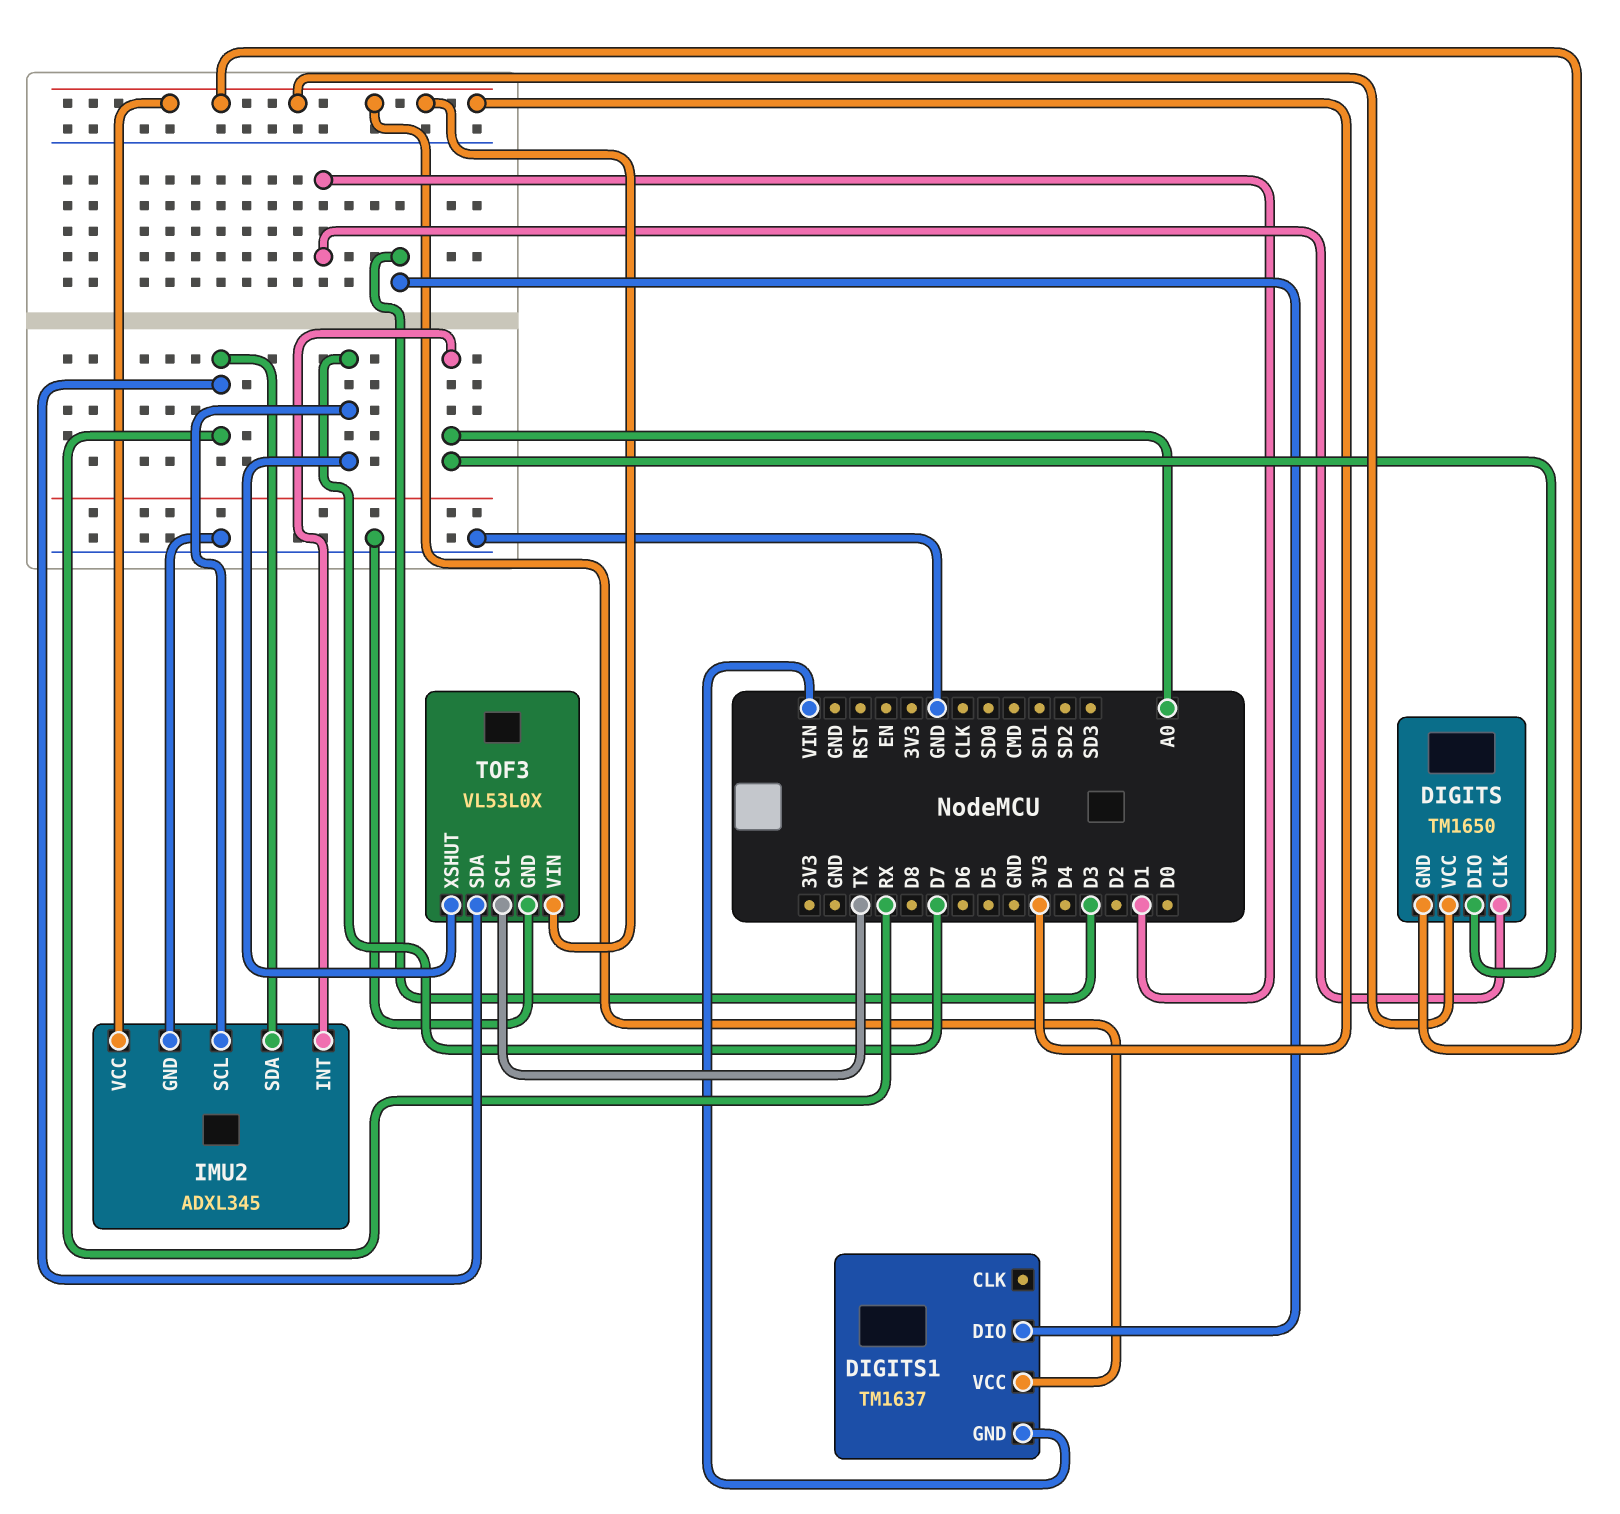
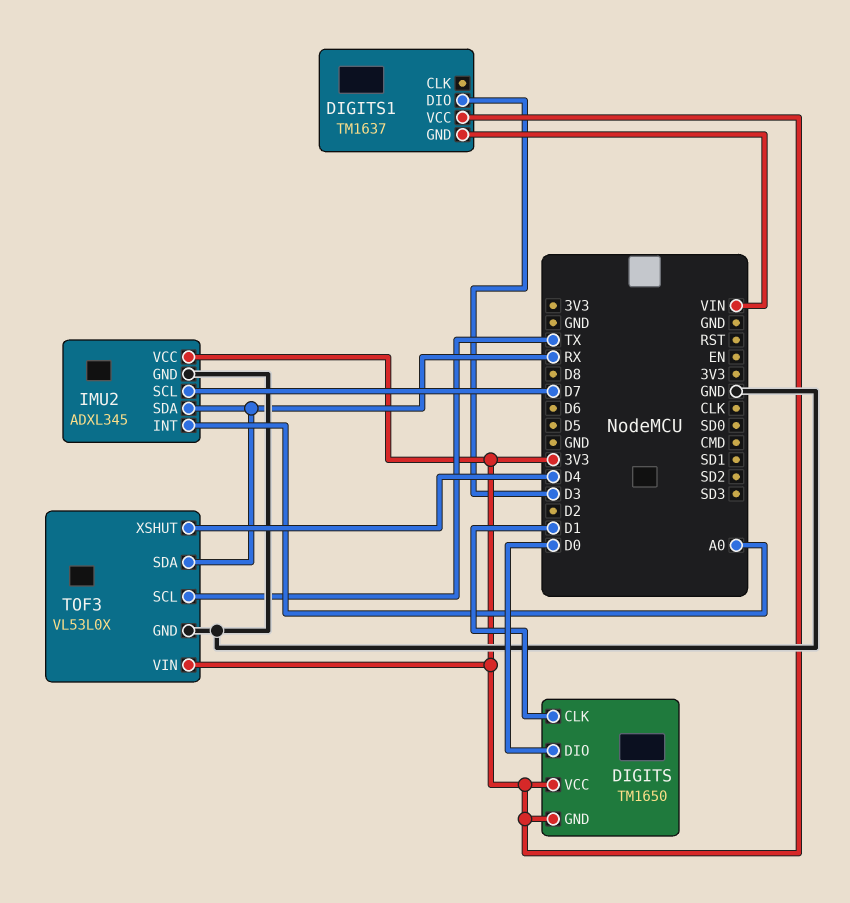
DIGITS pin DIO: A0 -> D0
TOF3 pin XSHUT: D7 -> D4

